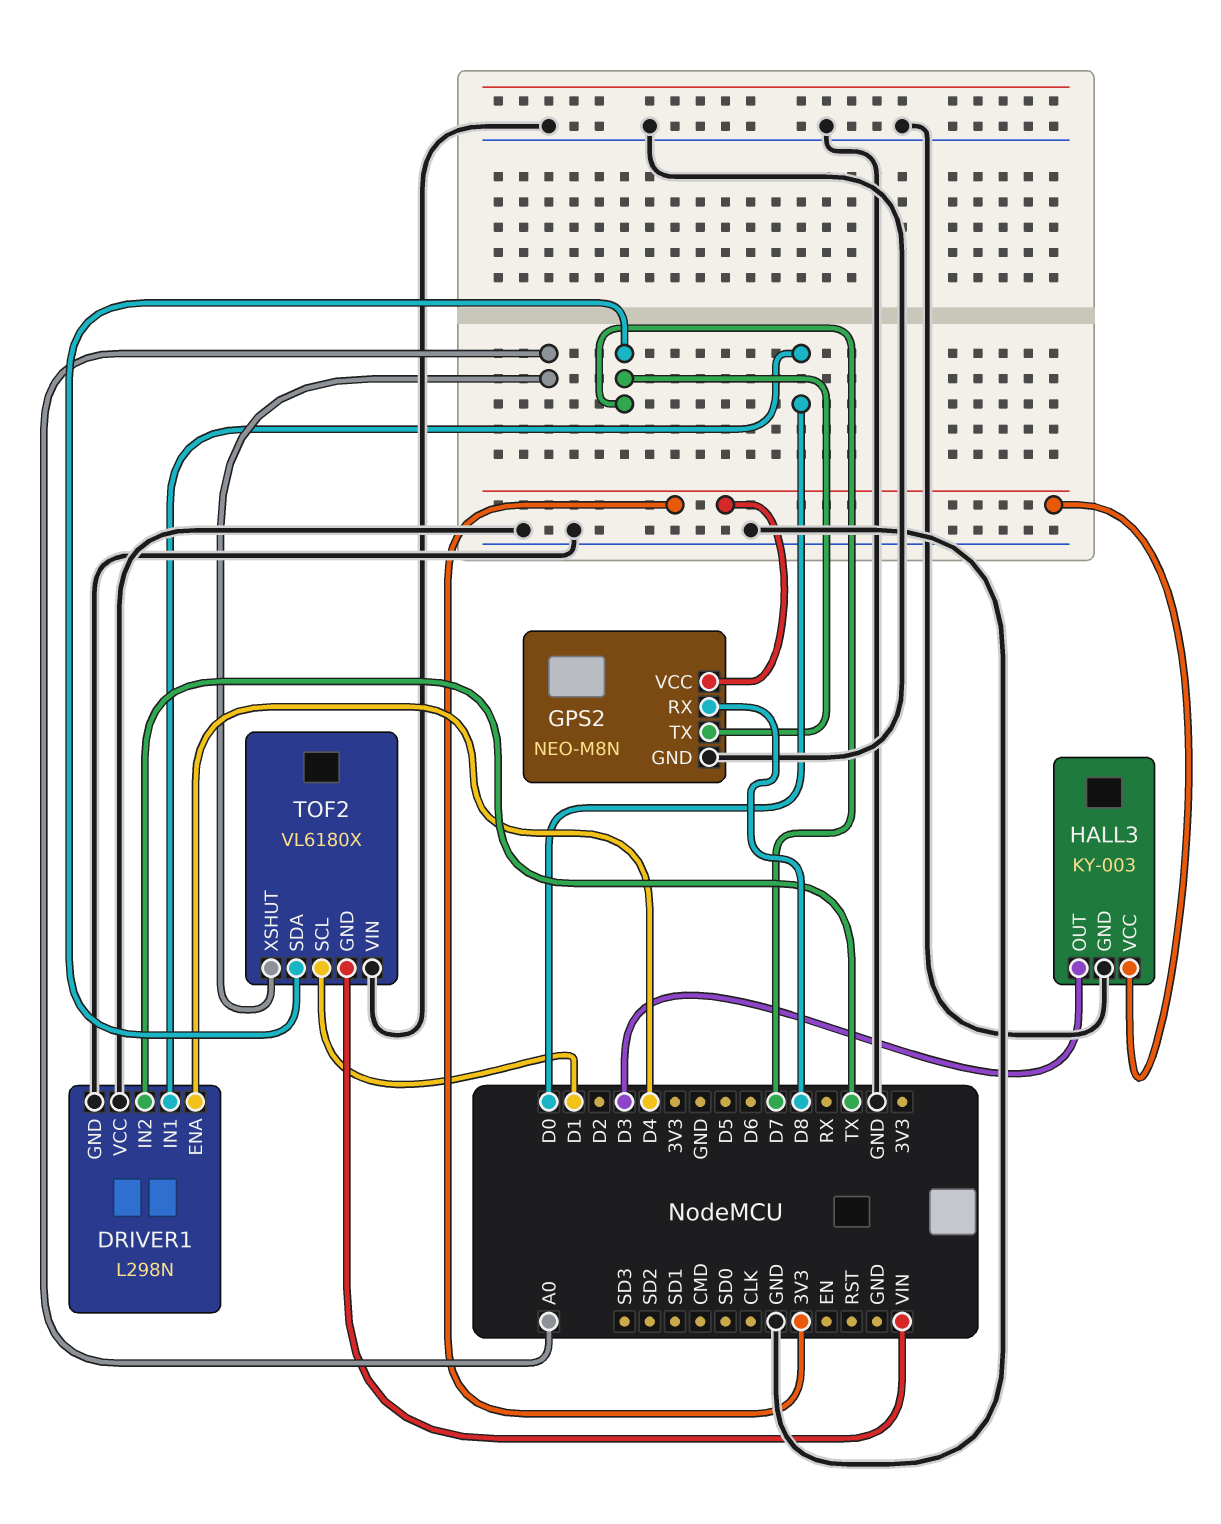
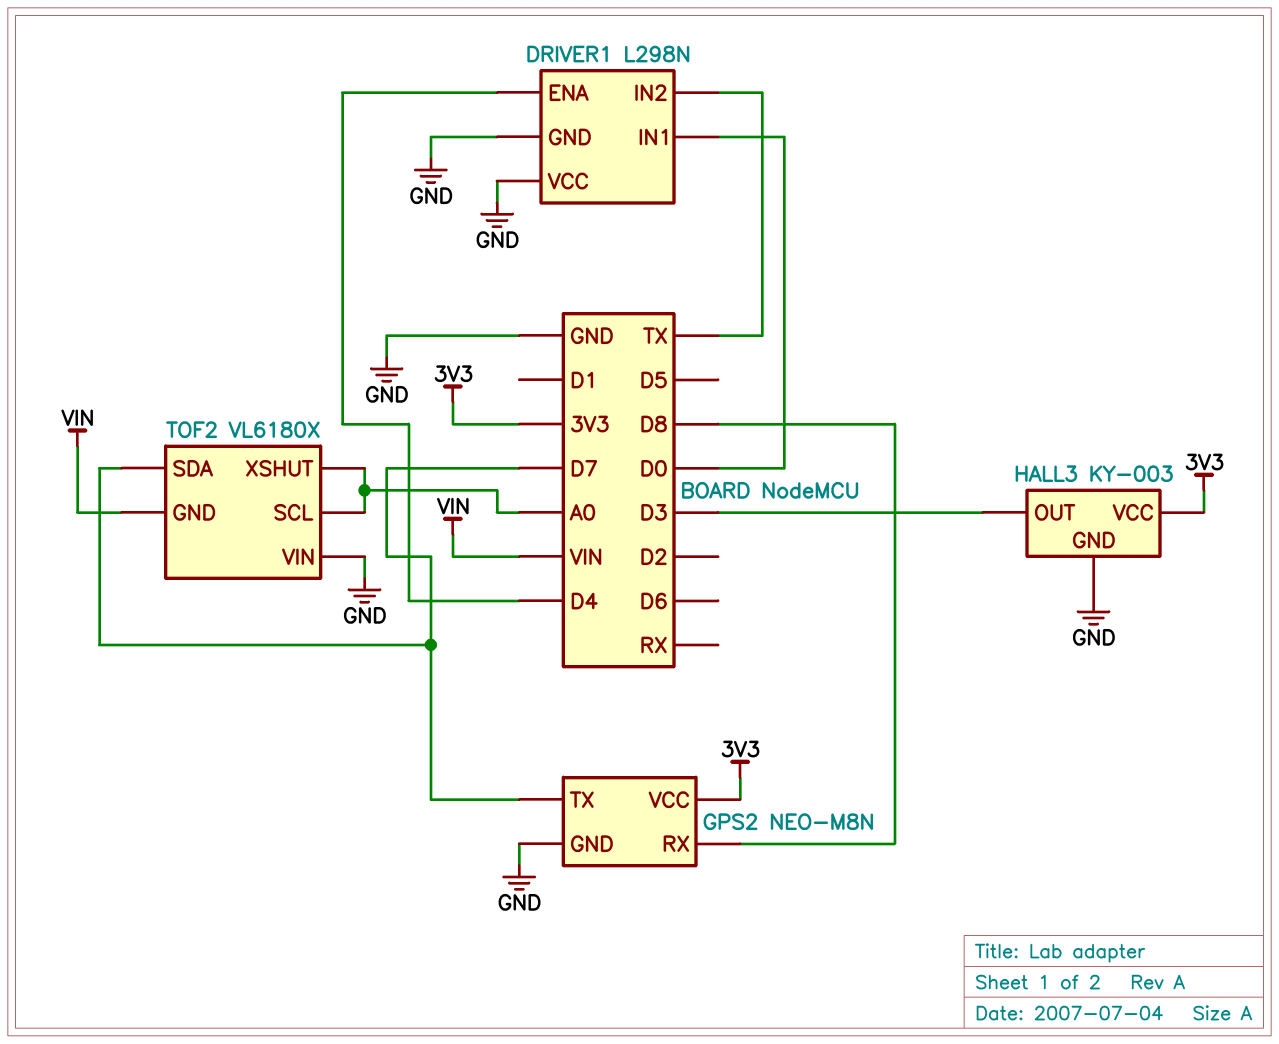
TOF2 pin SCL: D1 -> A0

